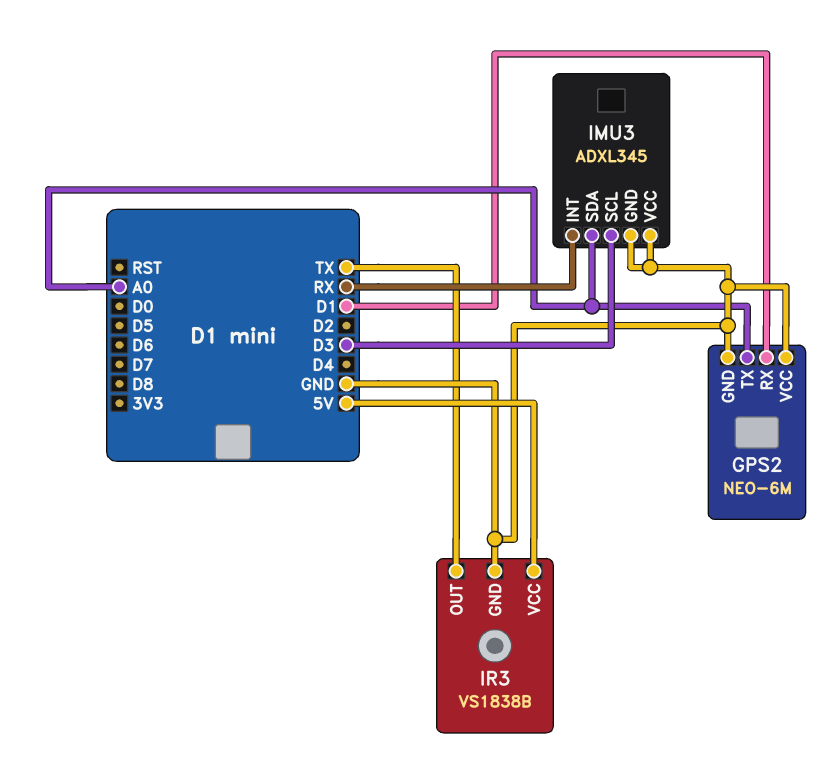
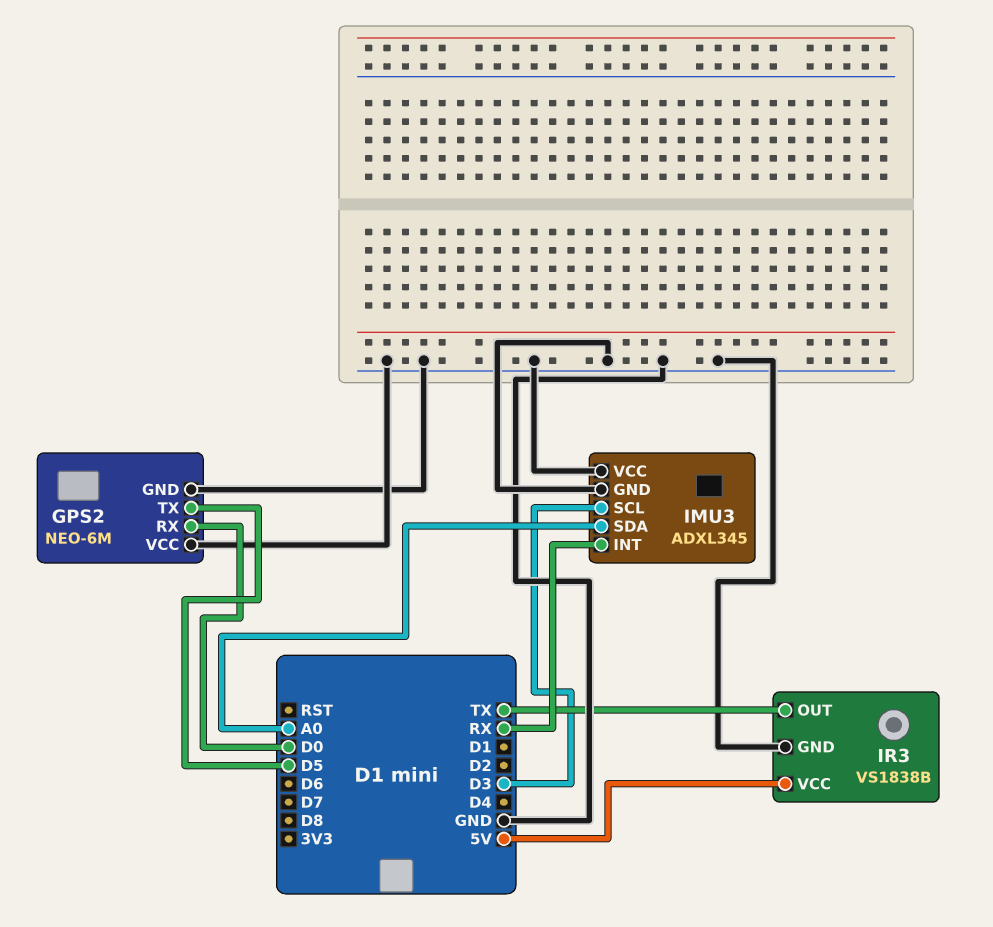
GPS2 pin RX: D1 -> D0
GPS2 pin TX: A0 -> D5

